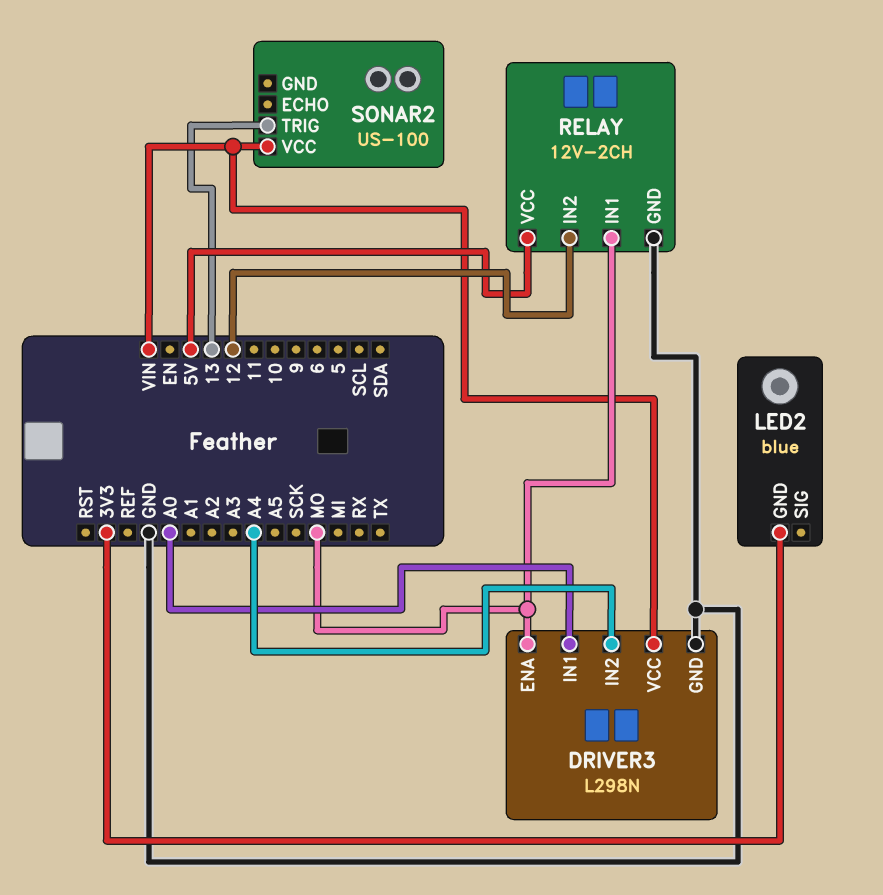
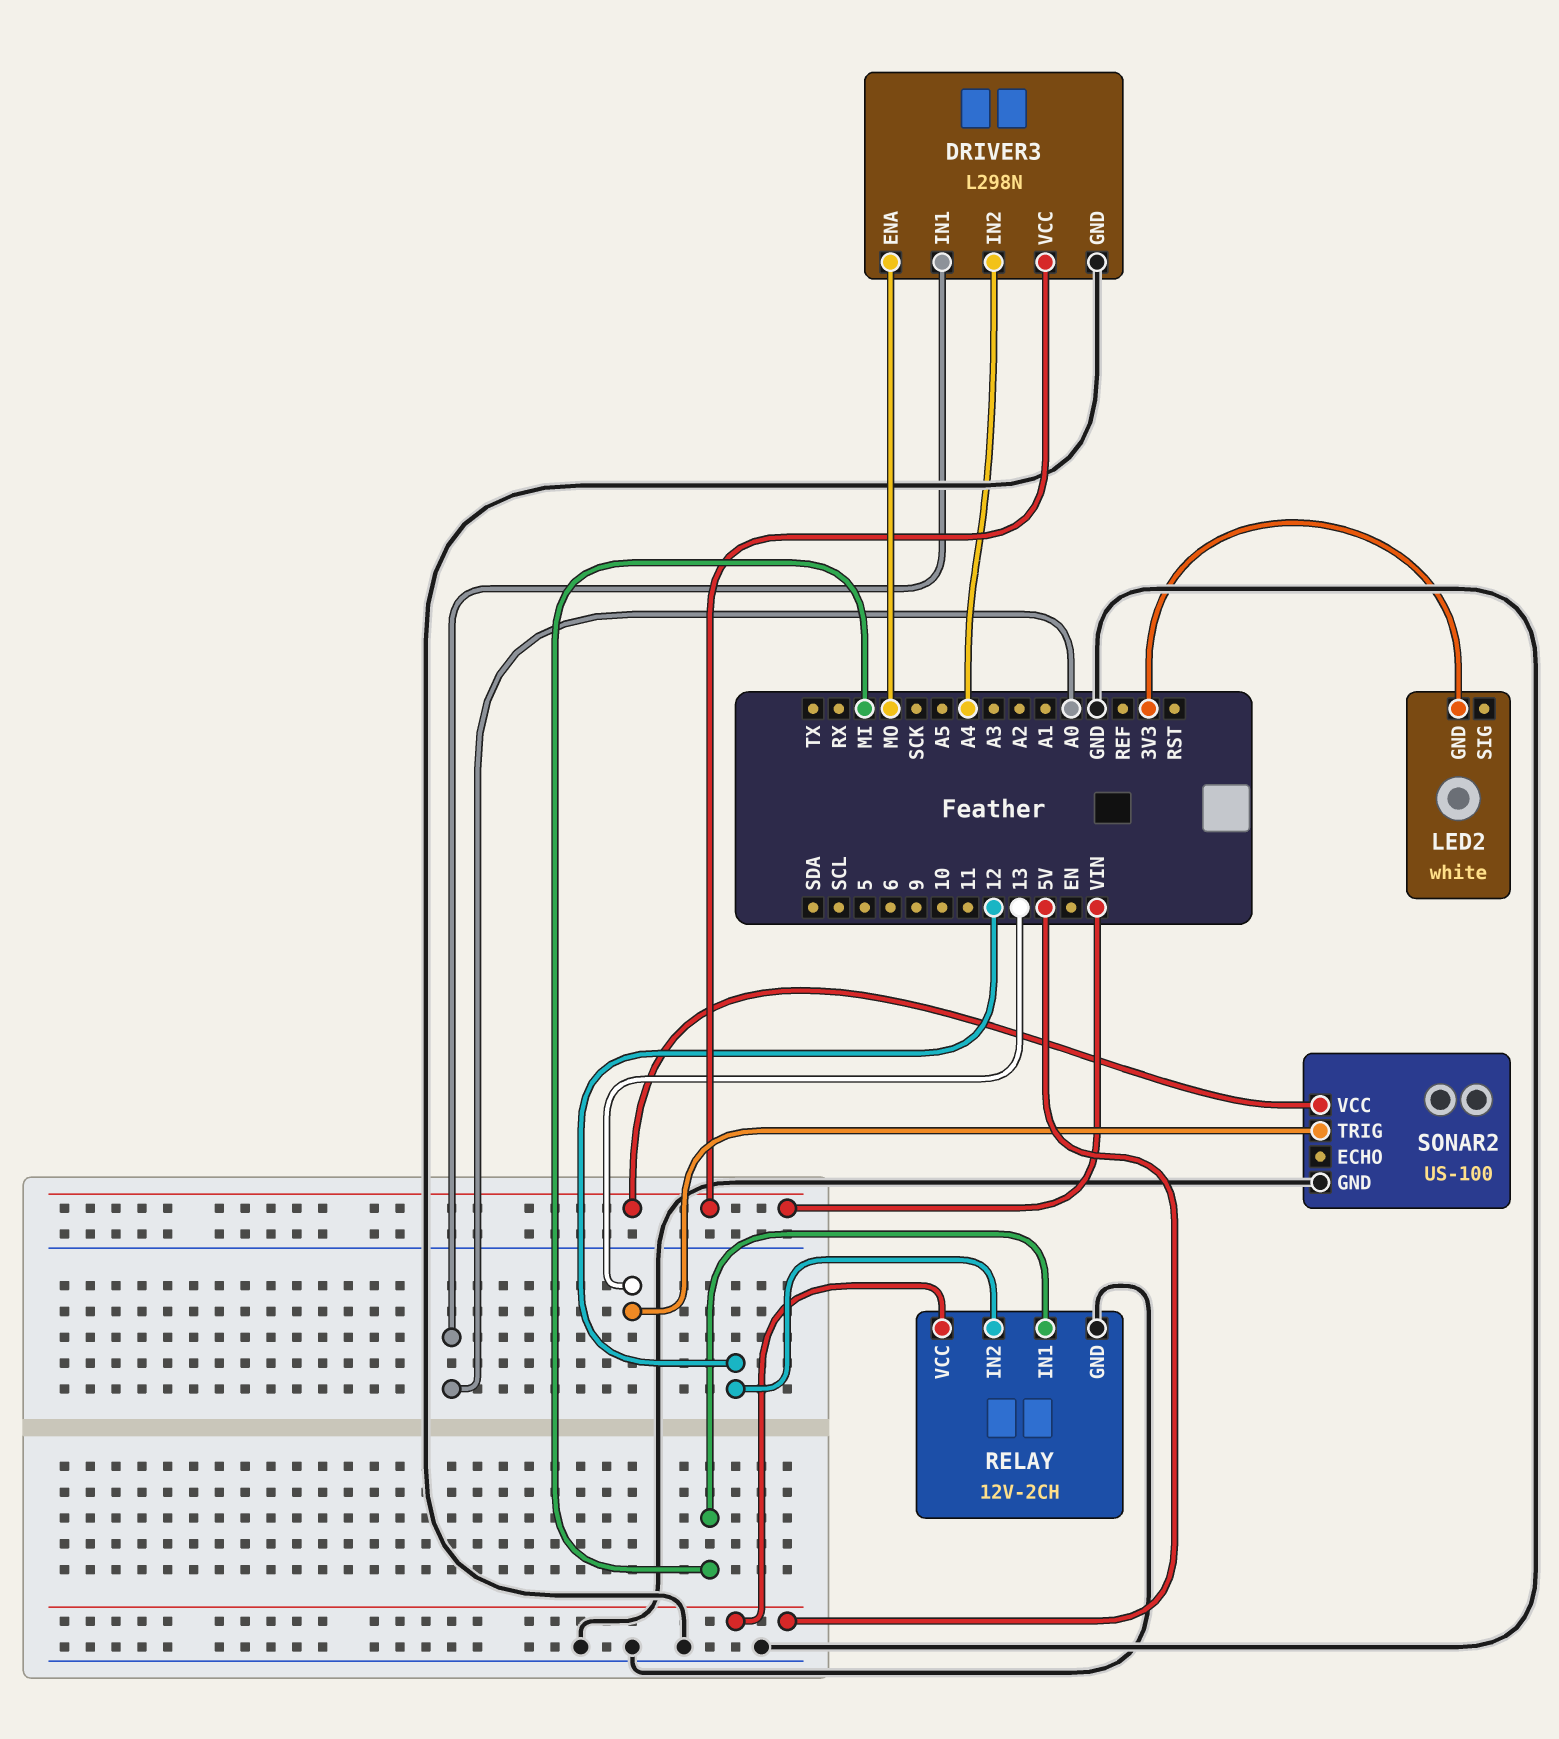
LED2: blue -> white
RELAY pin IN1: MO -> MI
SONAR2 pin GND: none -> GND

